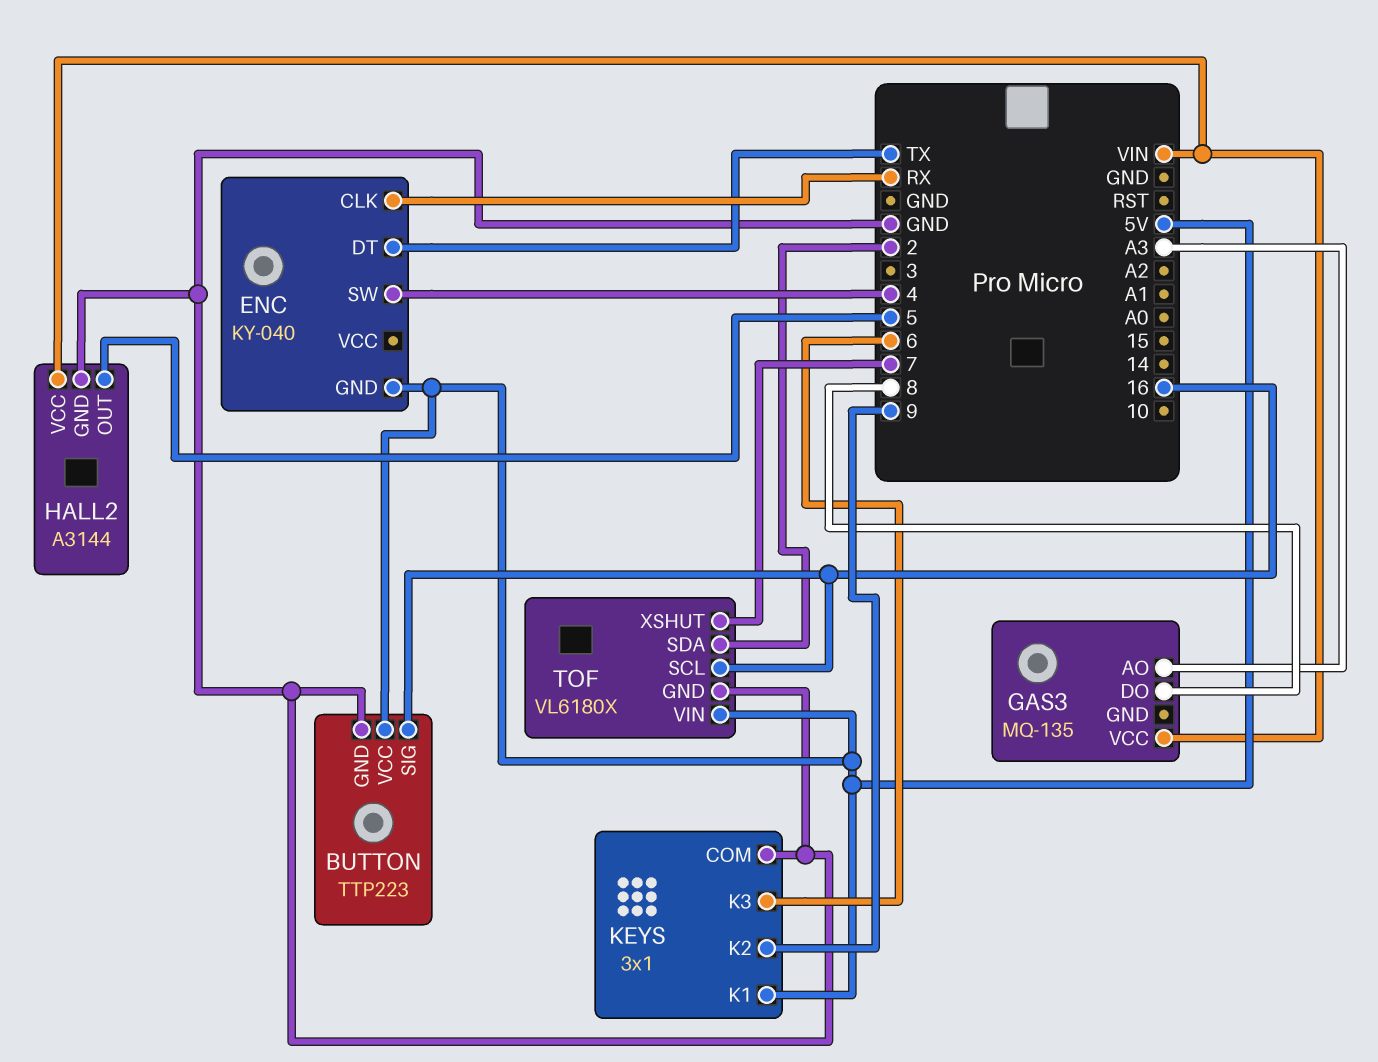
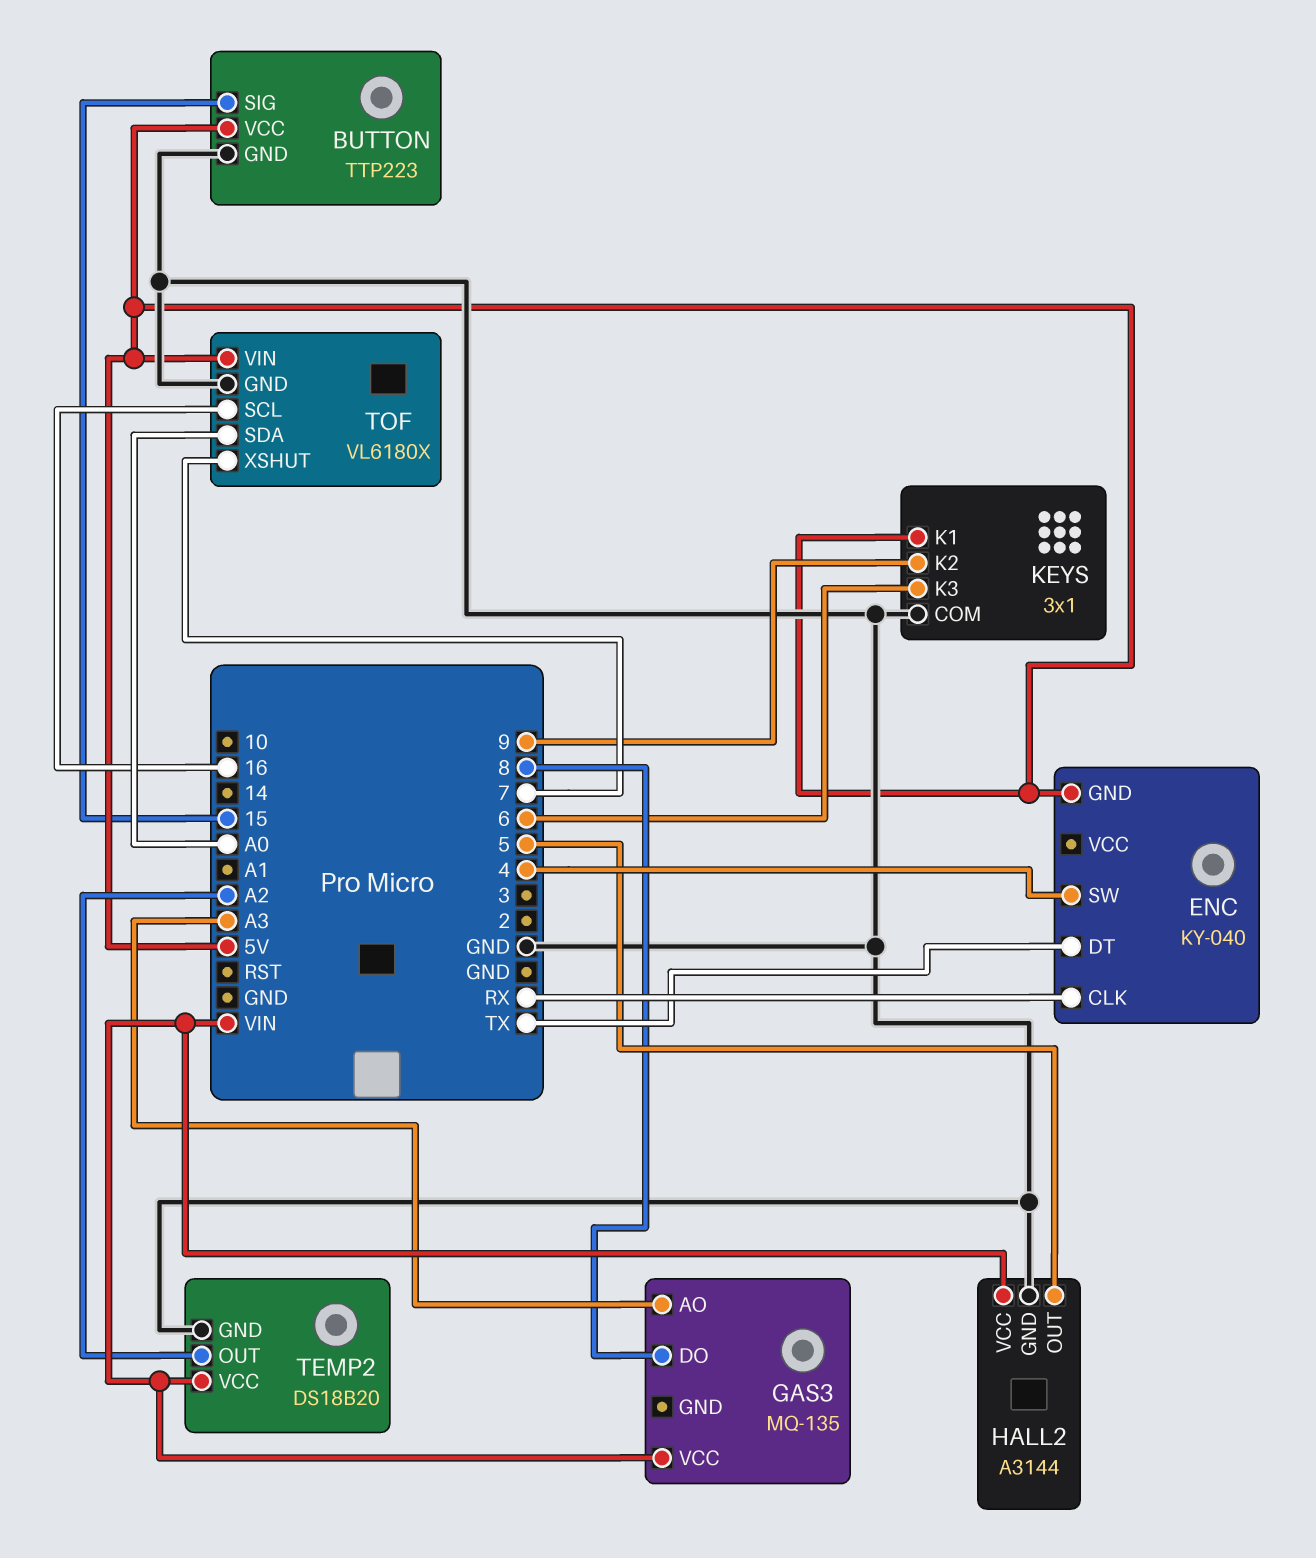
BUTTON pin SIG: 16 -> 15
TEMP2: none -> DS18B20
TEMP2 pin GND: none -> GND
TEMP2 pin OUT: none -> A2
TEMP2 pin VCC: none -> VIN
TOF pin SDA: 2 -> A0

